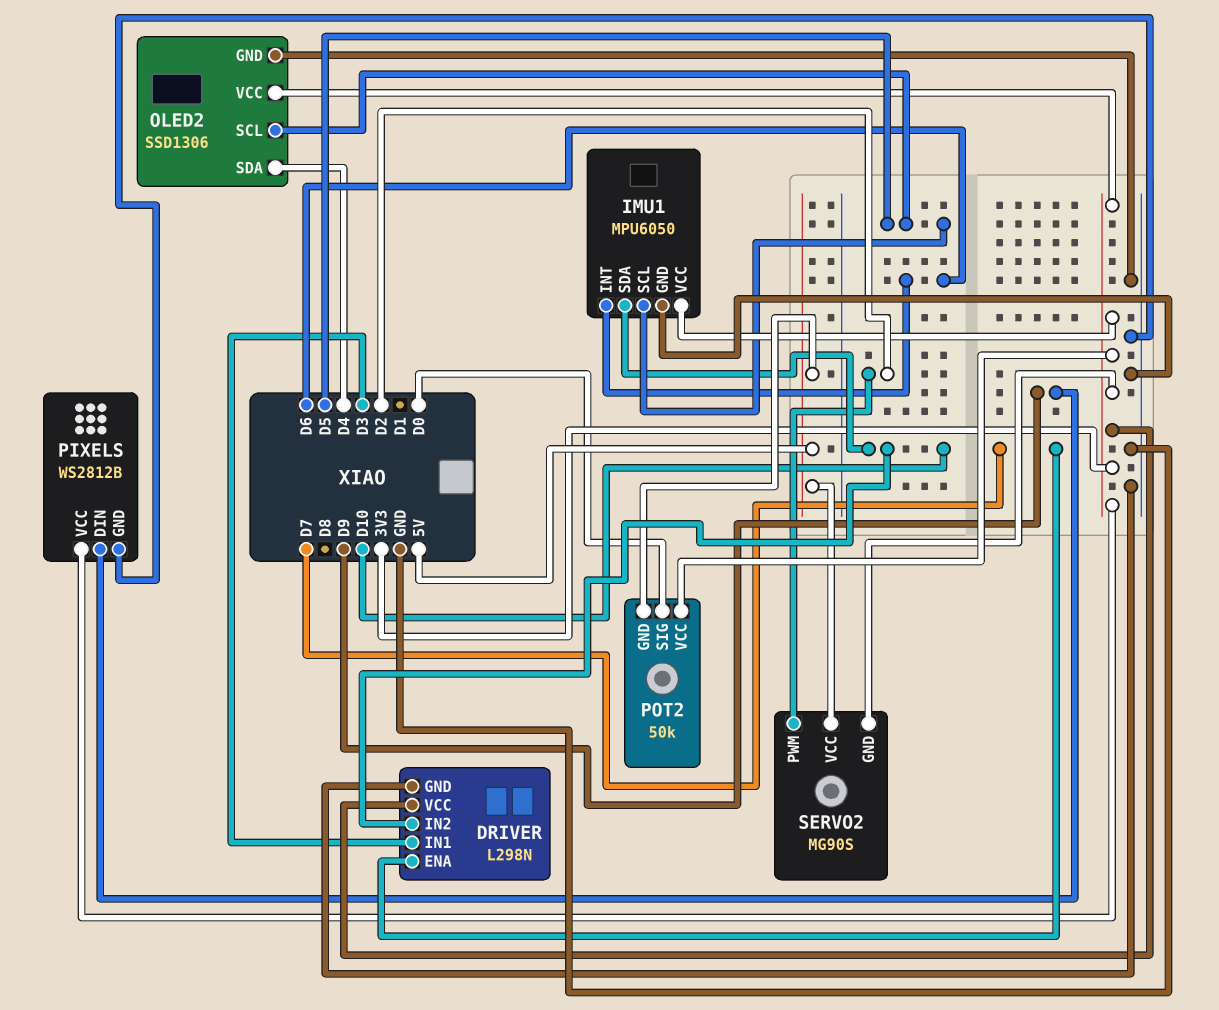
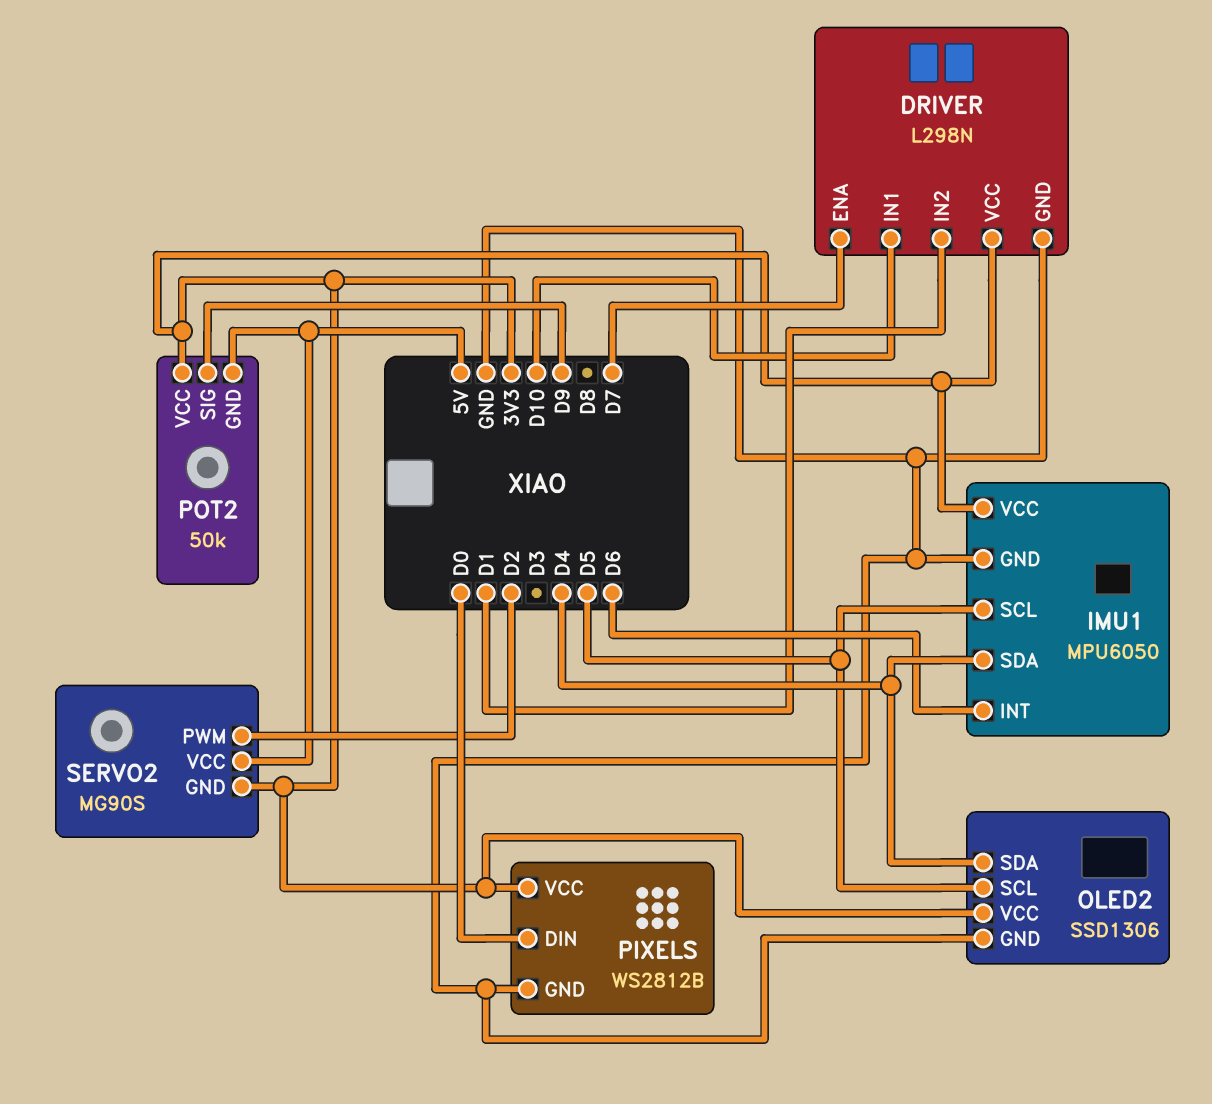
DRIVER pin IN1: D3 -> D10
DRIVER pin IN2: D10 -> D1
IMU1 pin SDA: D10 -> D4
PIXELS pin DIN: D9 -> D0
POT2 pin SIG: D0 -> D9

